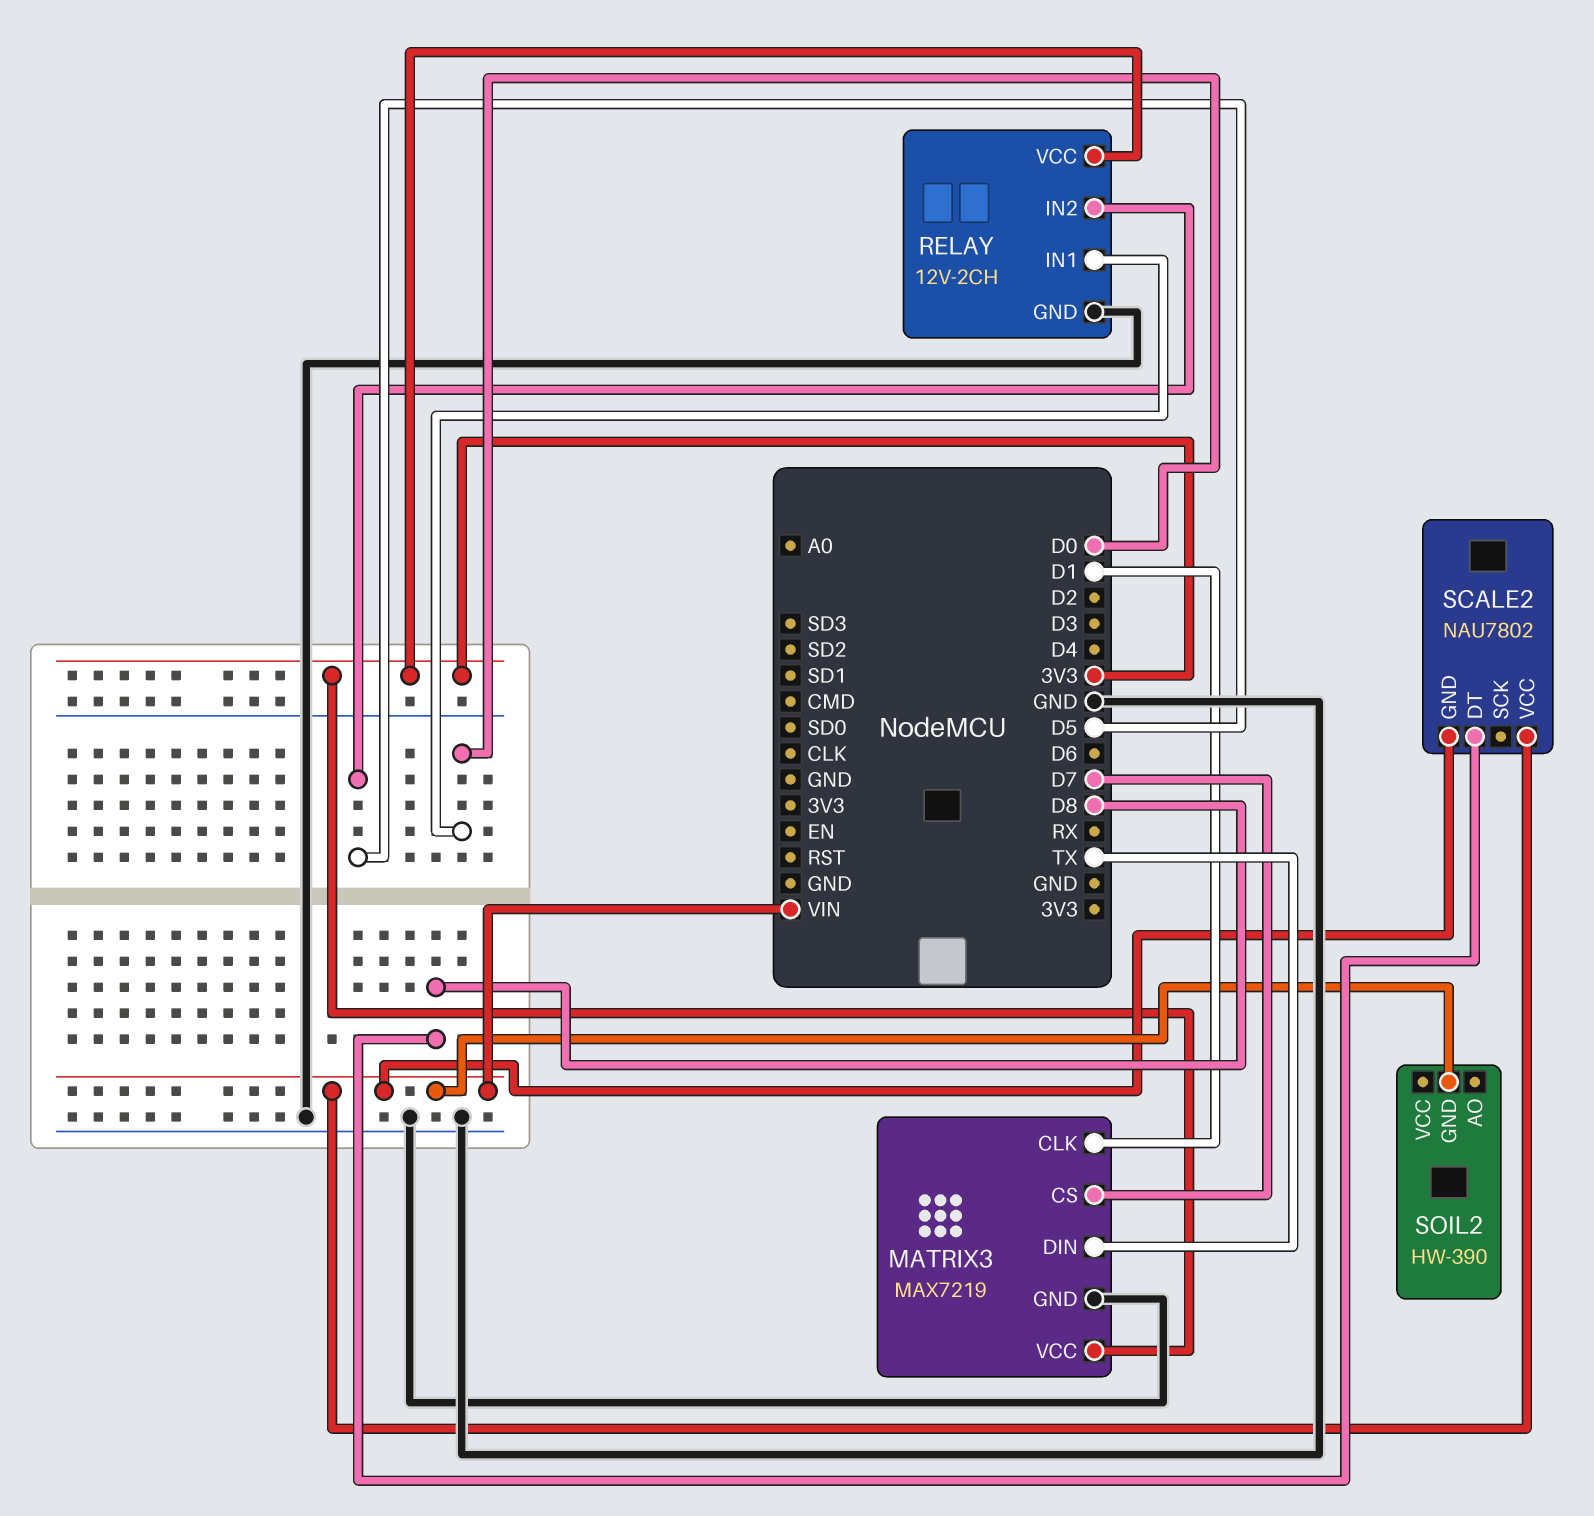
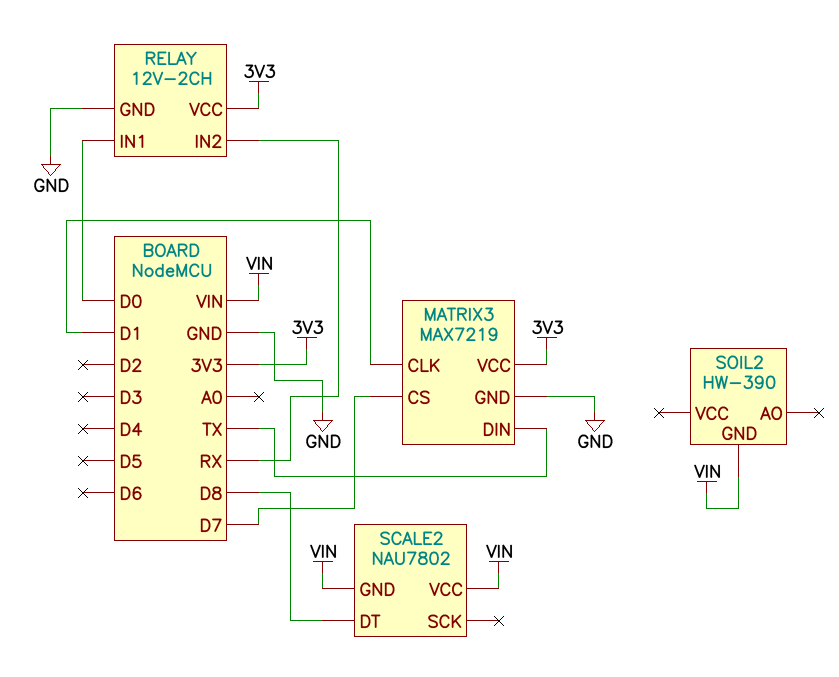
RELAY pin IN2: D5 -> RX

